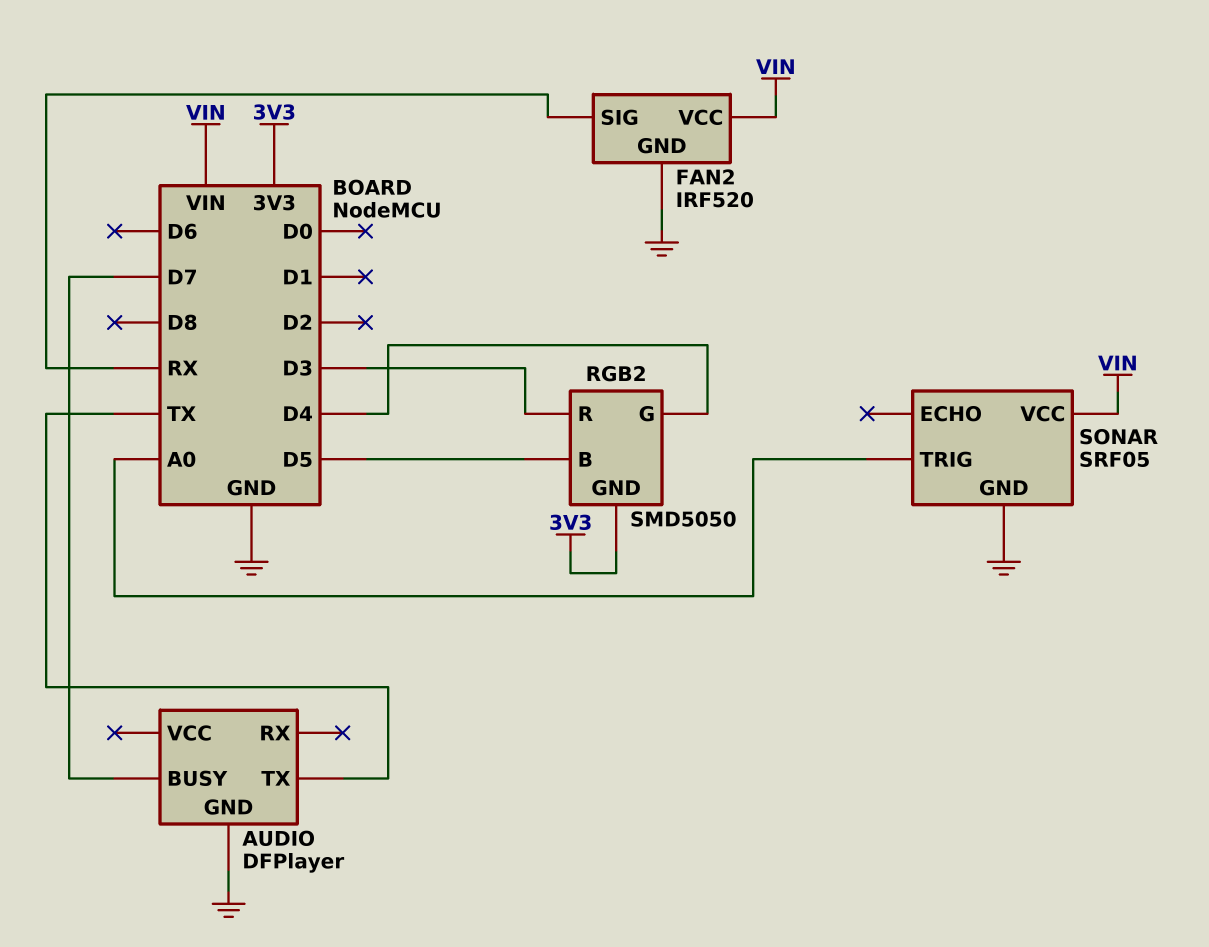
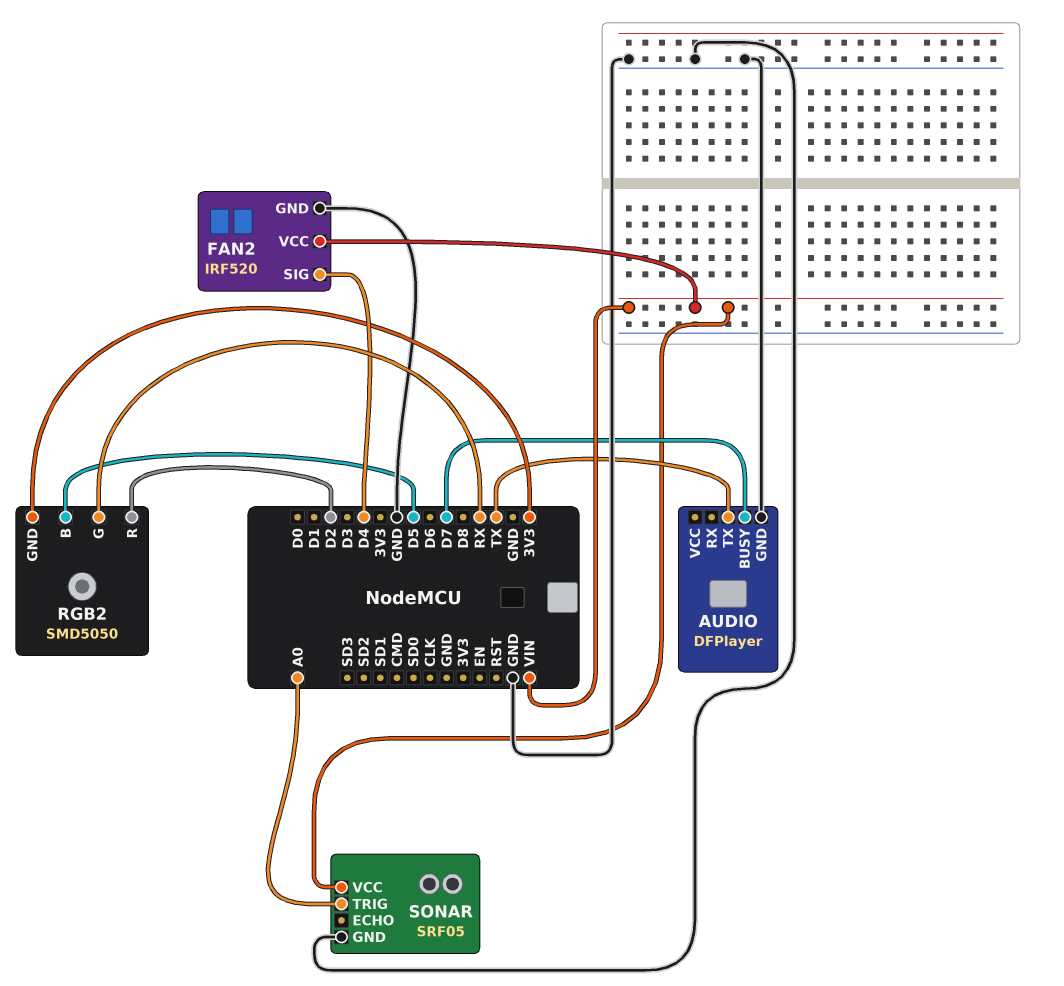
FAN2 pin SIG: RX -> D4
RGB2 pin G: D4 -> RX
RGB2 pin R: D3 -> D2

